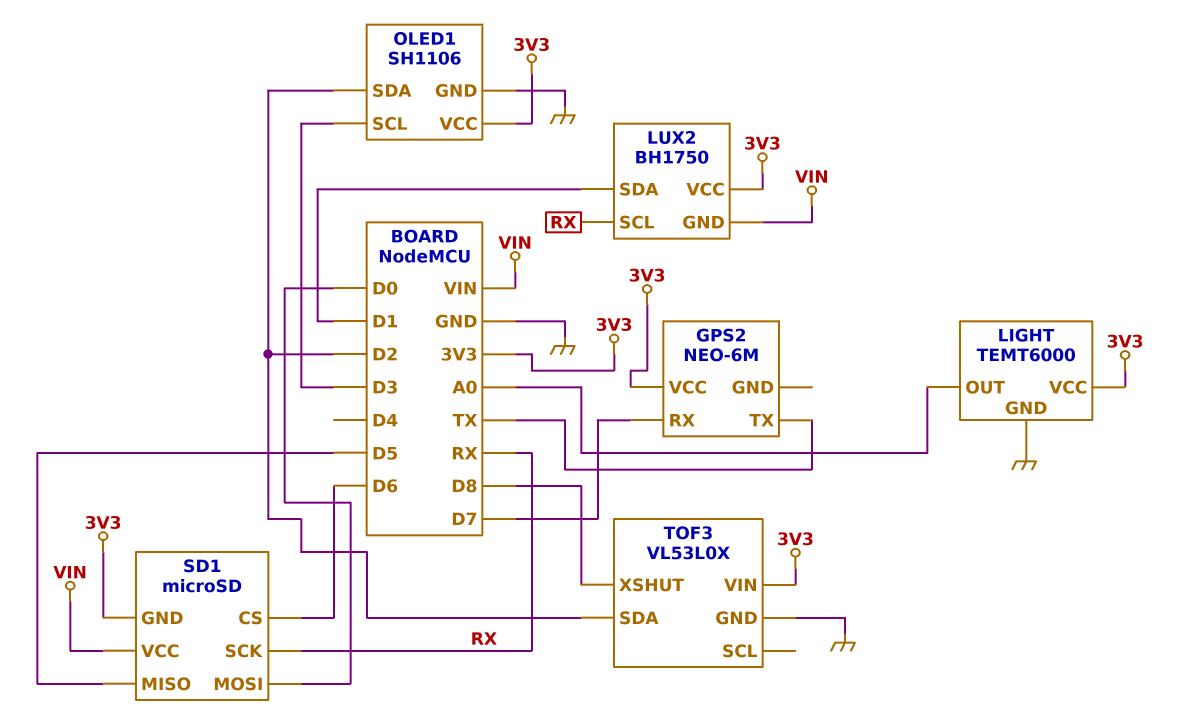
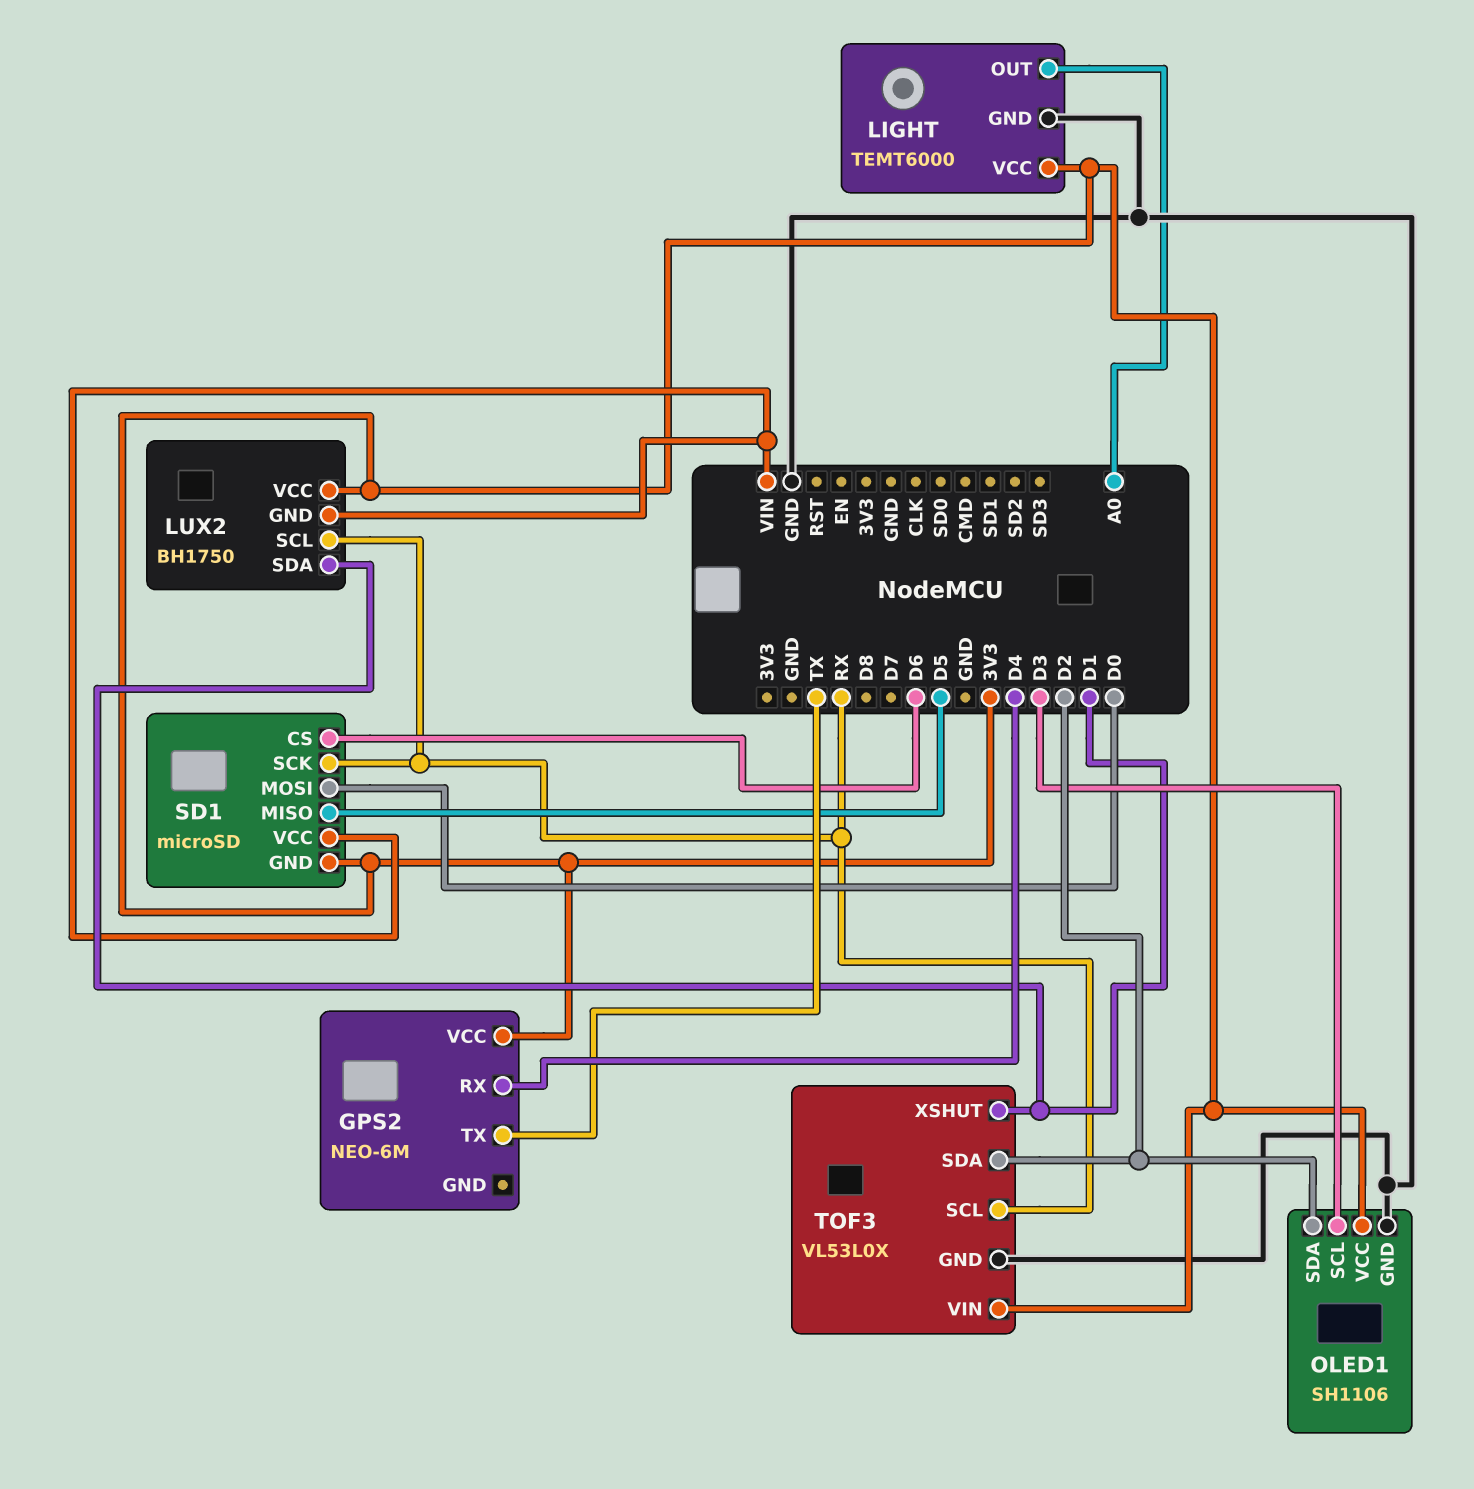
GPS2 pin RX: D7 -> D4
TOF3 pin SCL: none -> RX
TOF3 pin XSHUT: D8 -> D1

